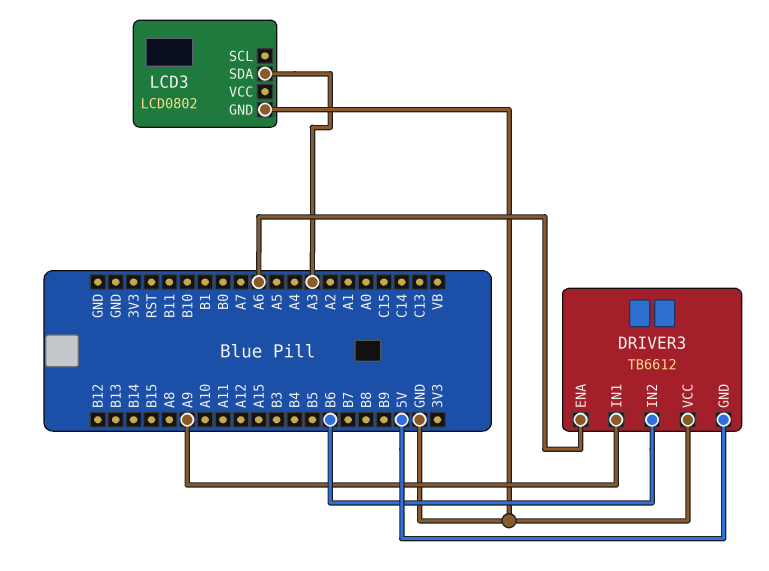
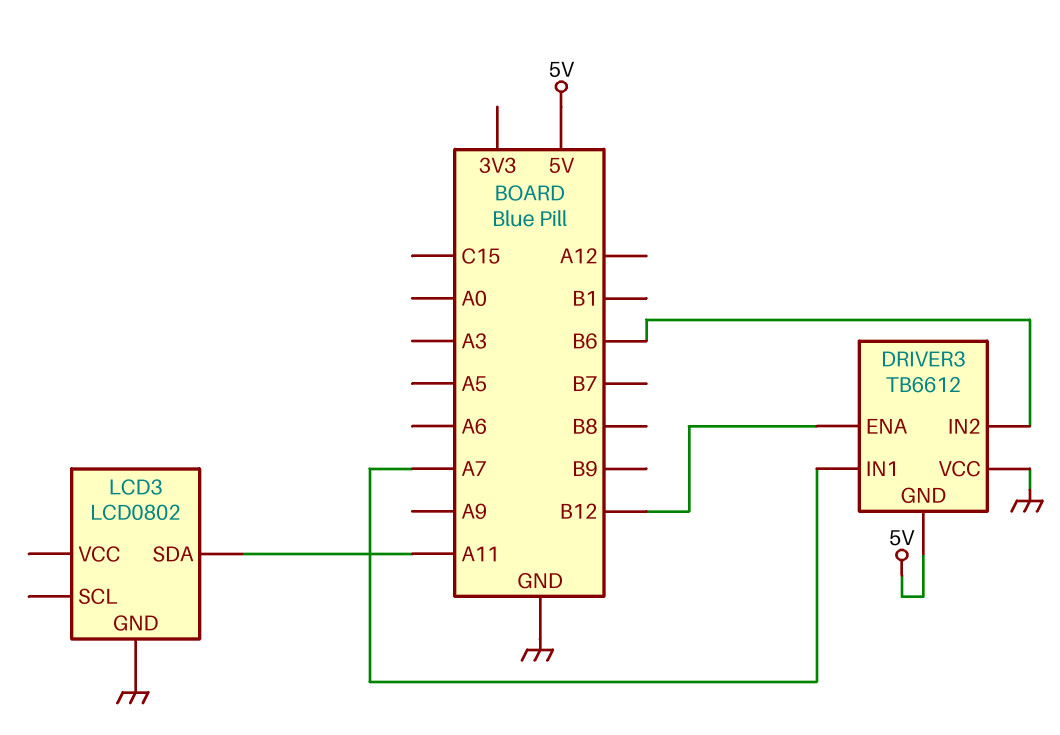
DRIVER3 pin ENA: A6 -> B12
DRIVER3 pin IN1: A9 -> A7
LCD3 pin SDA: A3 -> A11

